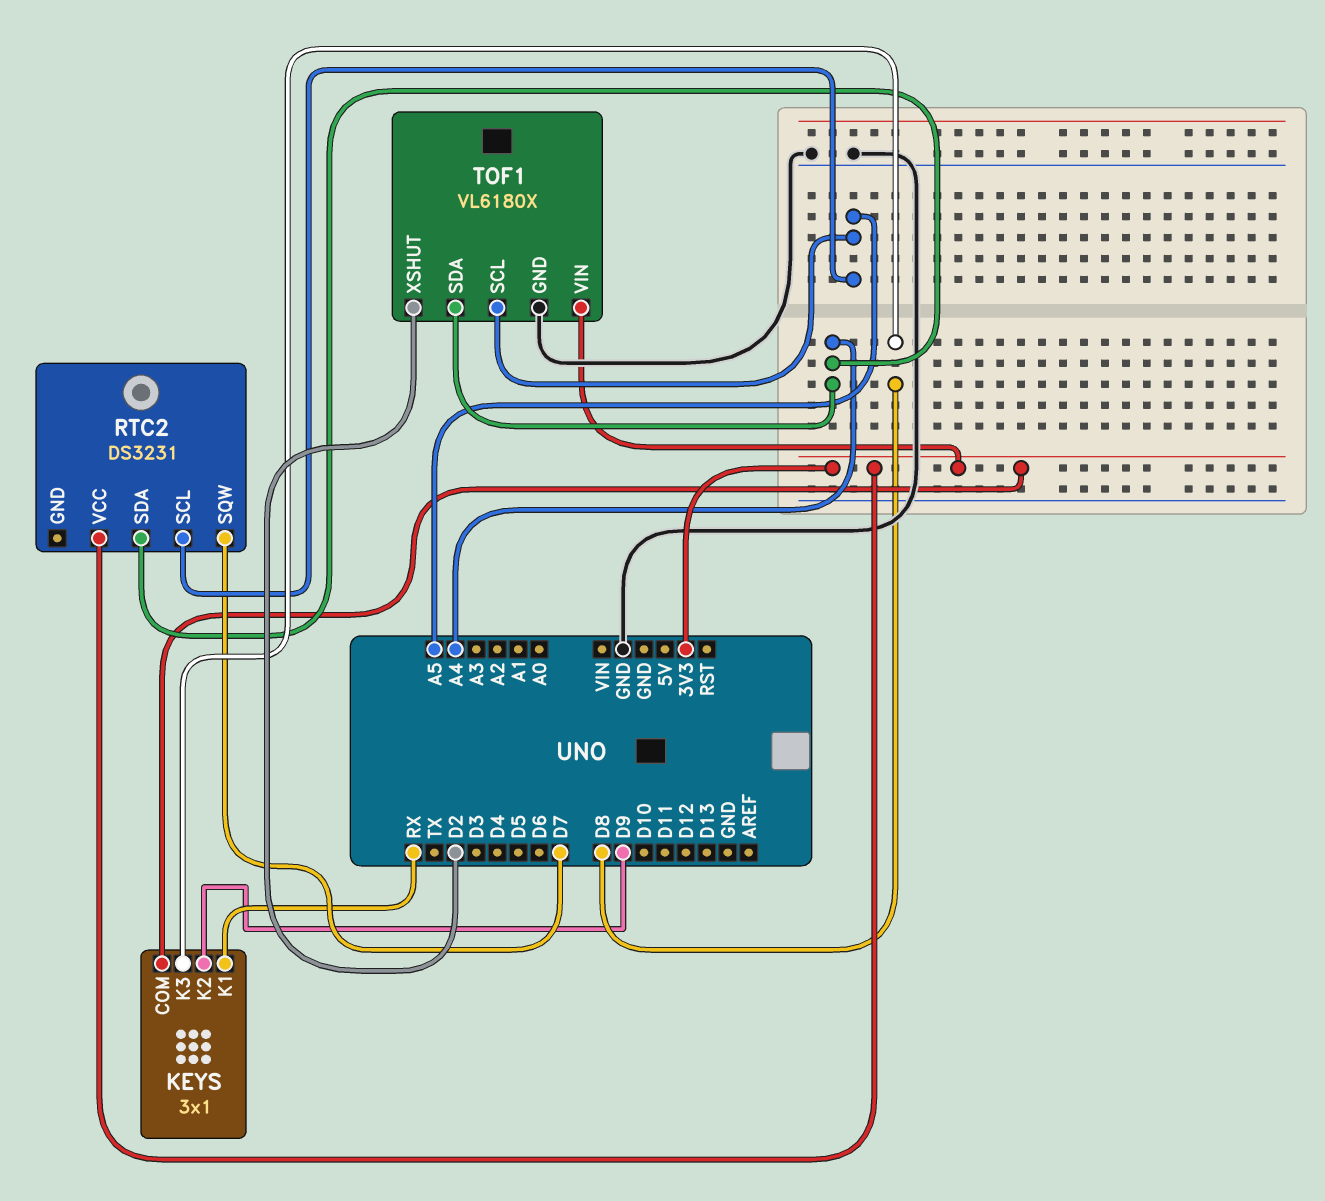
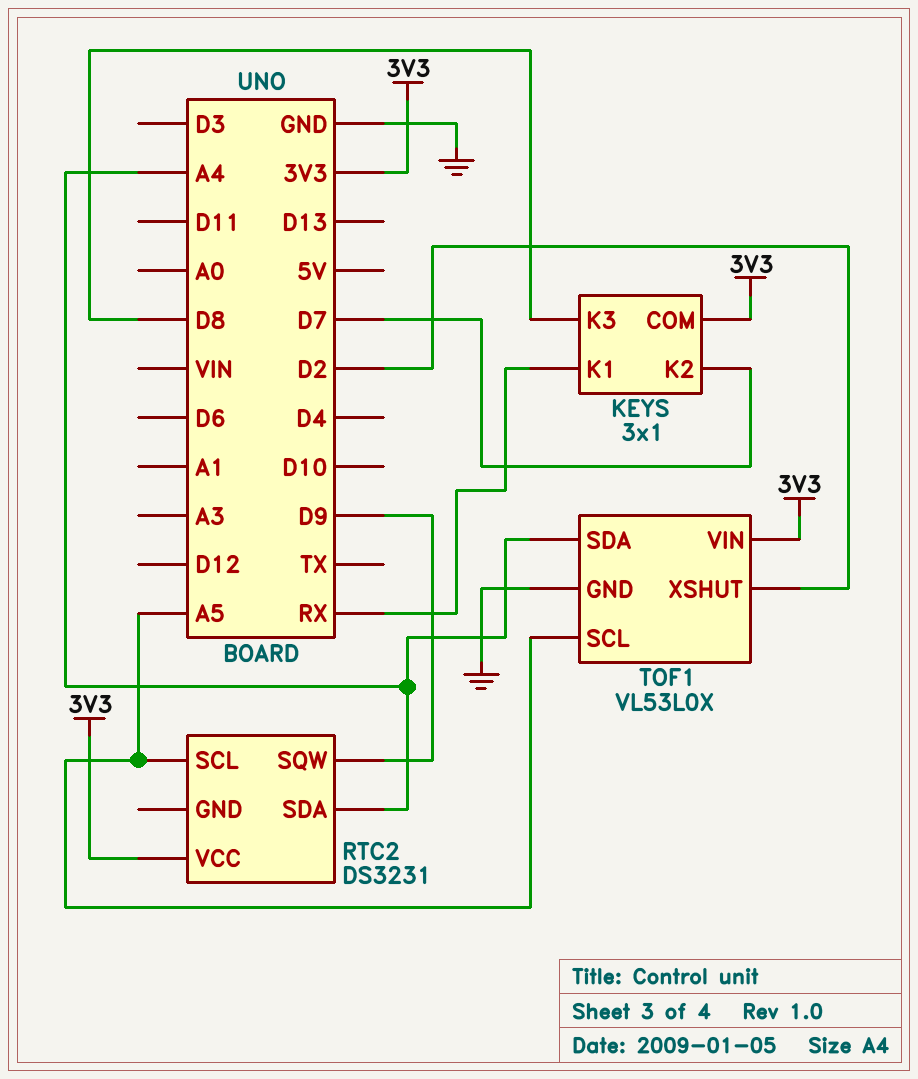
KEYS pin K2: D9 -> D7
RTC2 pin SQW: D7 -> D9
TOF1: VL6180X -> VL53L0X

